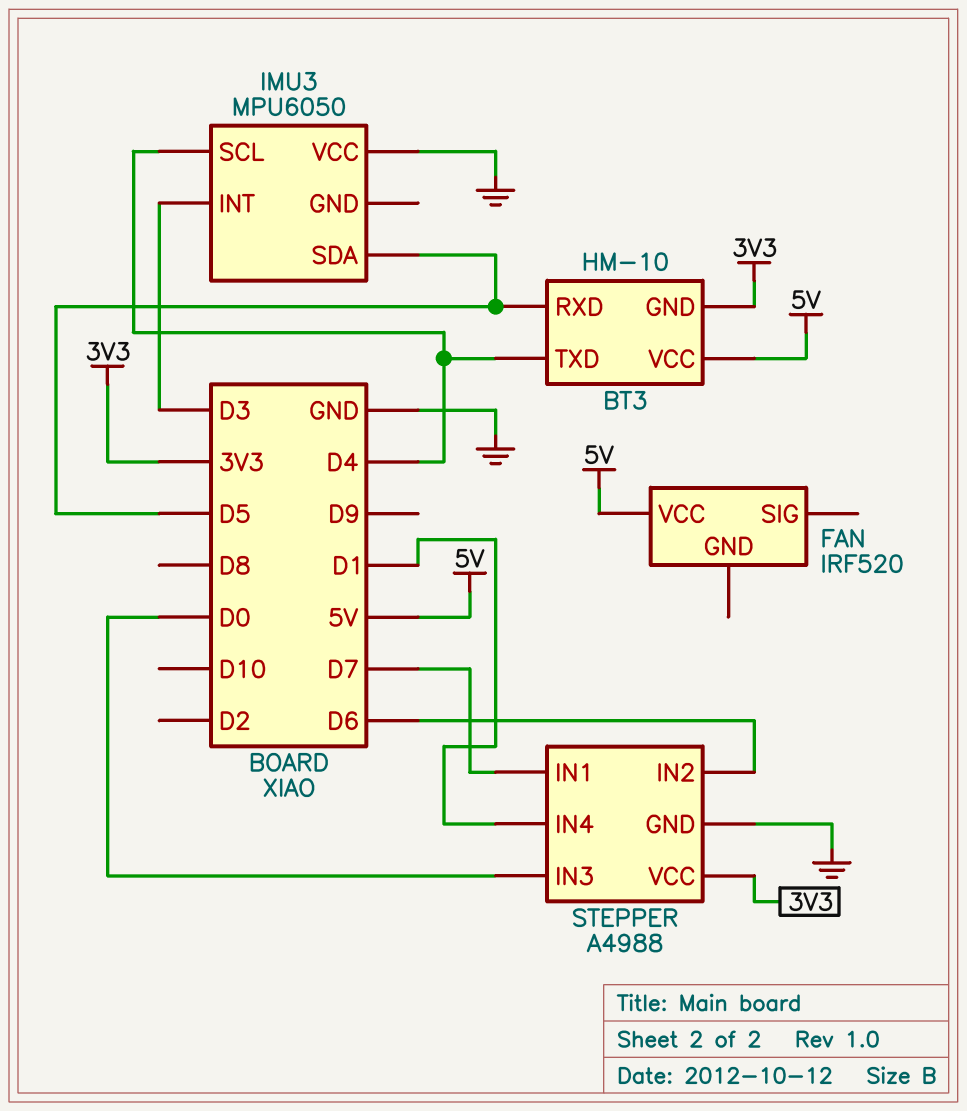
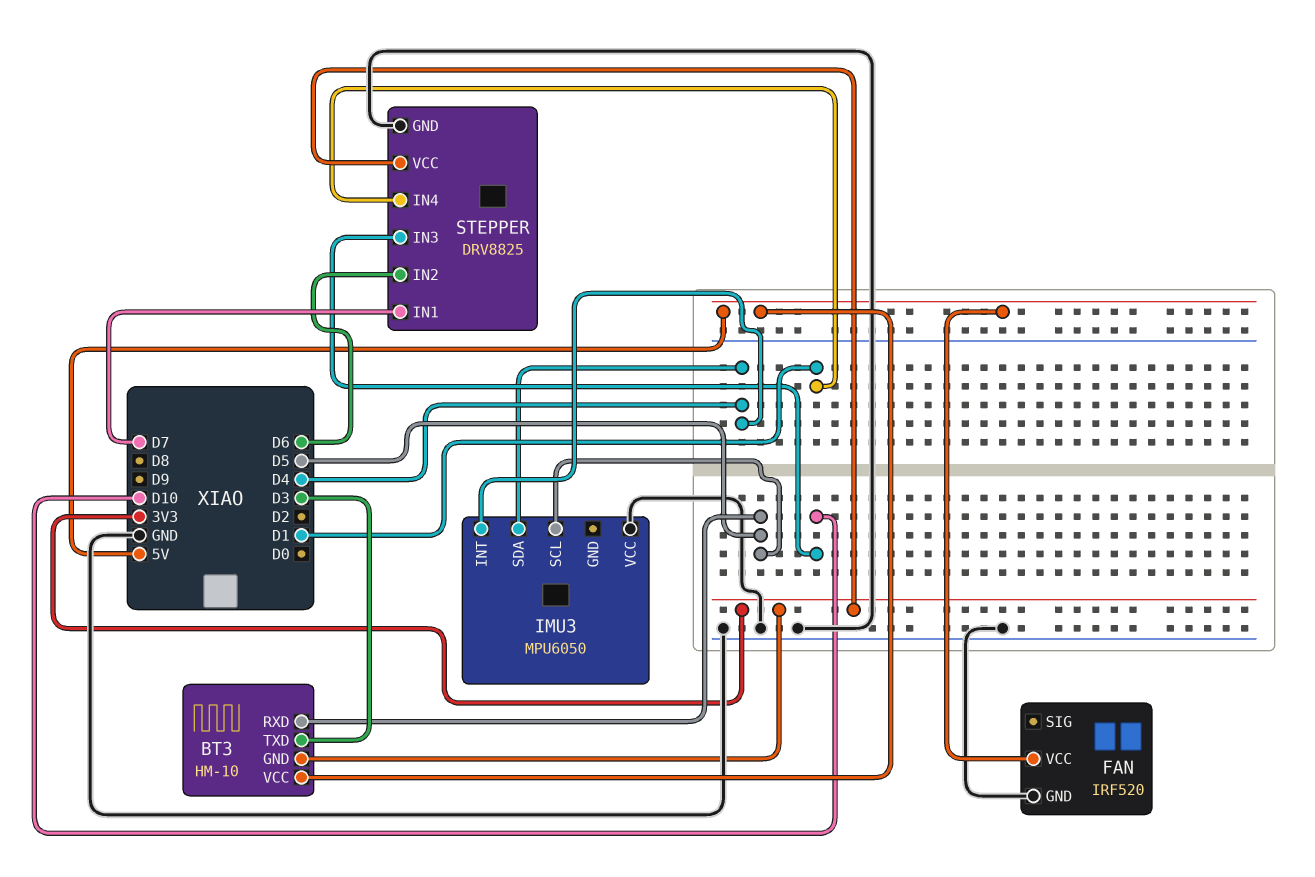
BT3 pin TXD: D4 -> D3
FAN pin GND: none -> GND
IMU3 pin INT: D3 -> D4
IMU3 pin SCL: D4 -> D5
IMU3 pin SDA: D5 -> D4
STEPPER: A4988 -> DRV8825
STEPPER pin IN3: D0 -> D10

